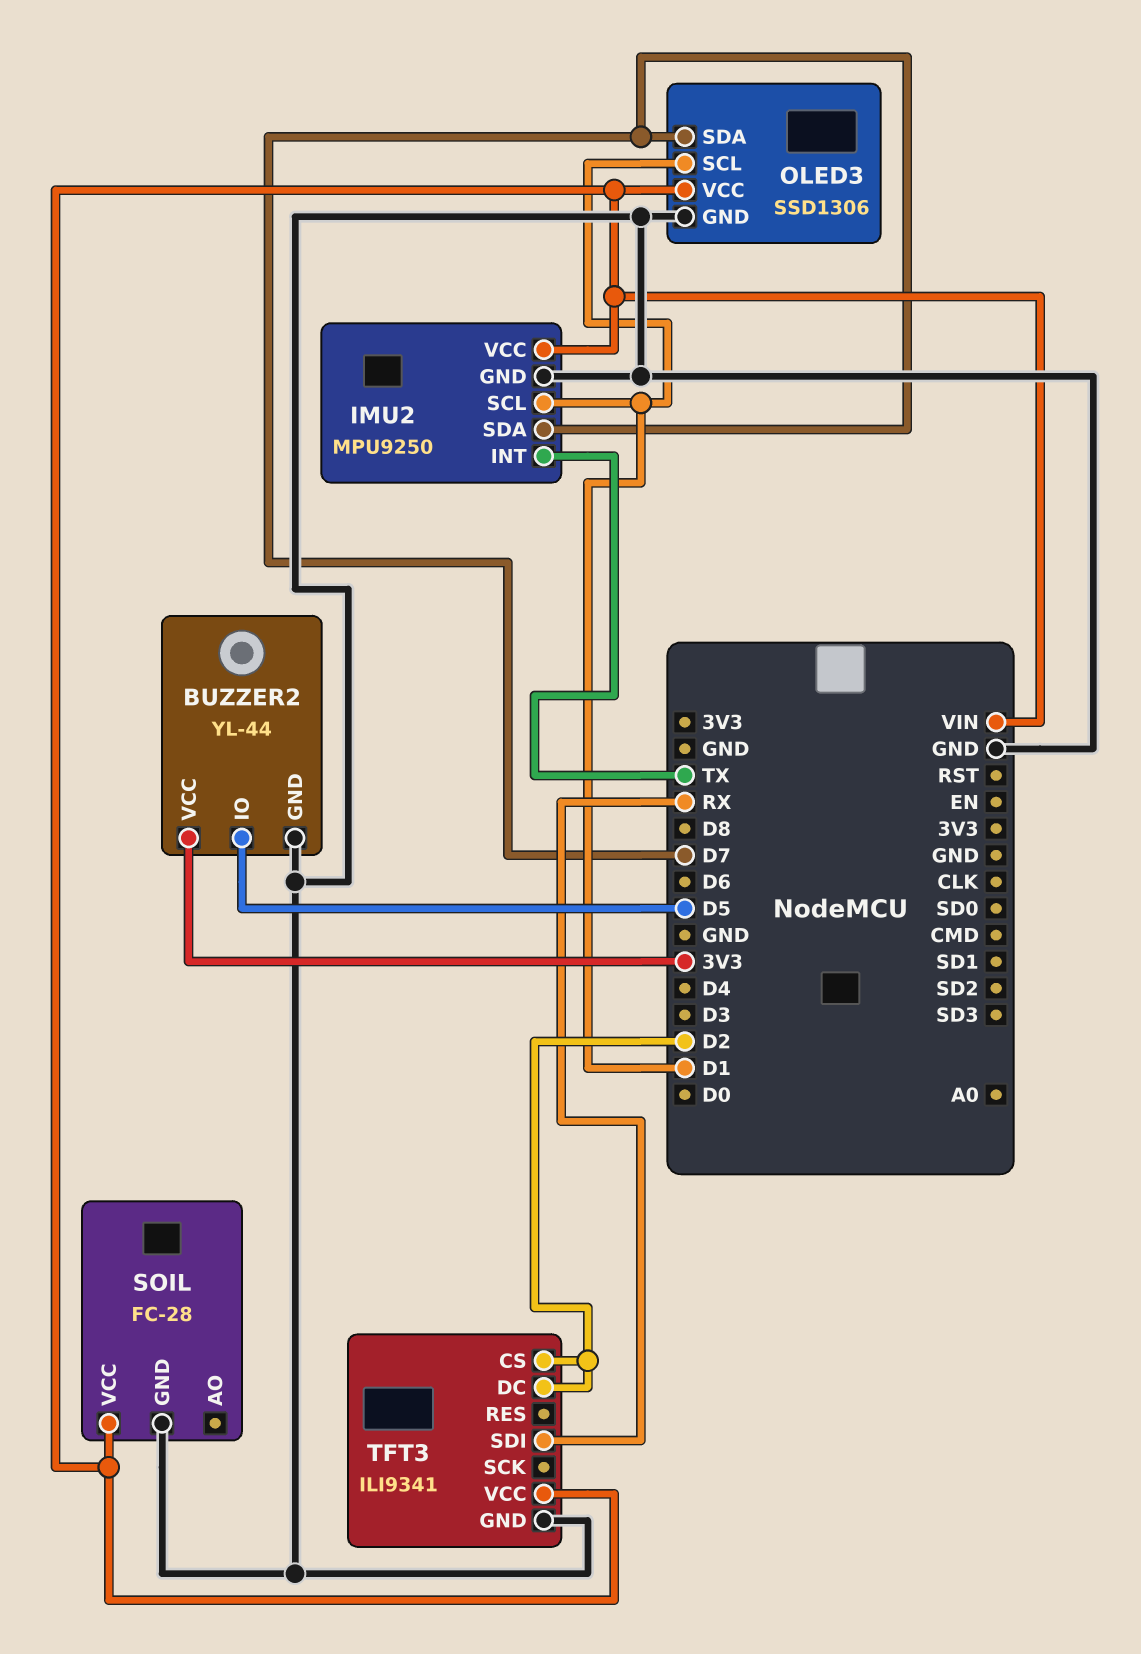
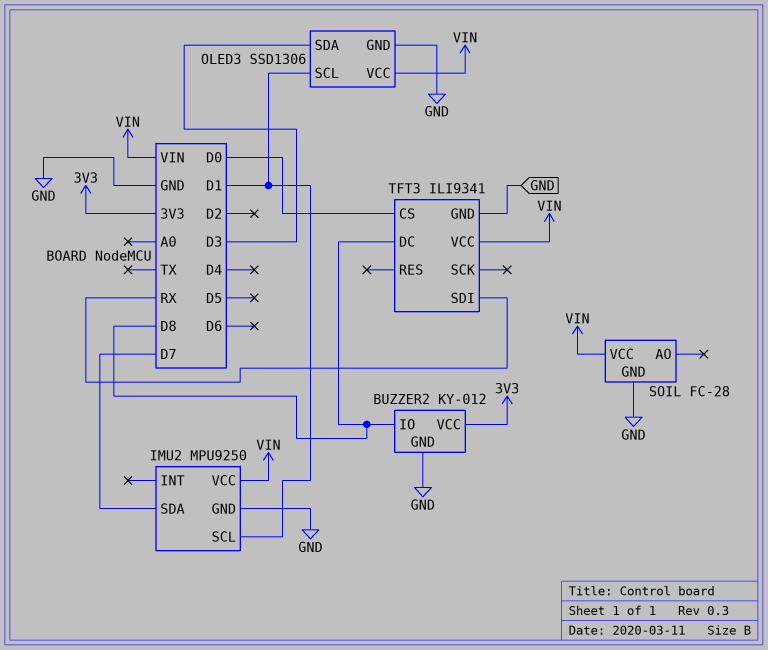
BUZZER2: YL-44 -> KY-012
BUZZER2 pin IO: D5 -> D8
IMU2 pin INT: TX -> none
OLED3 pin SDA: D7 -> D3
TFT3 pin CS: D2 -> D0
TFT3 pin DC: D2 -> D8

